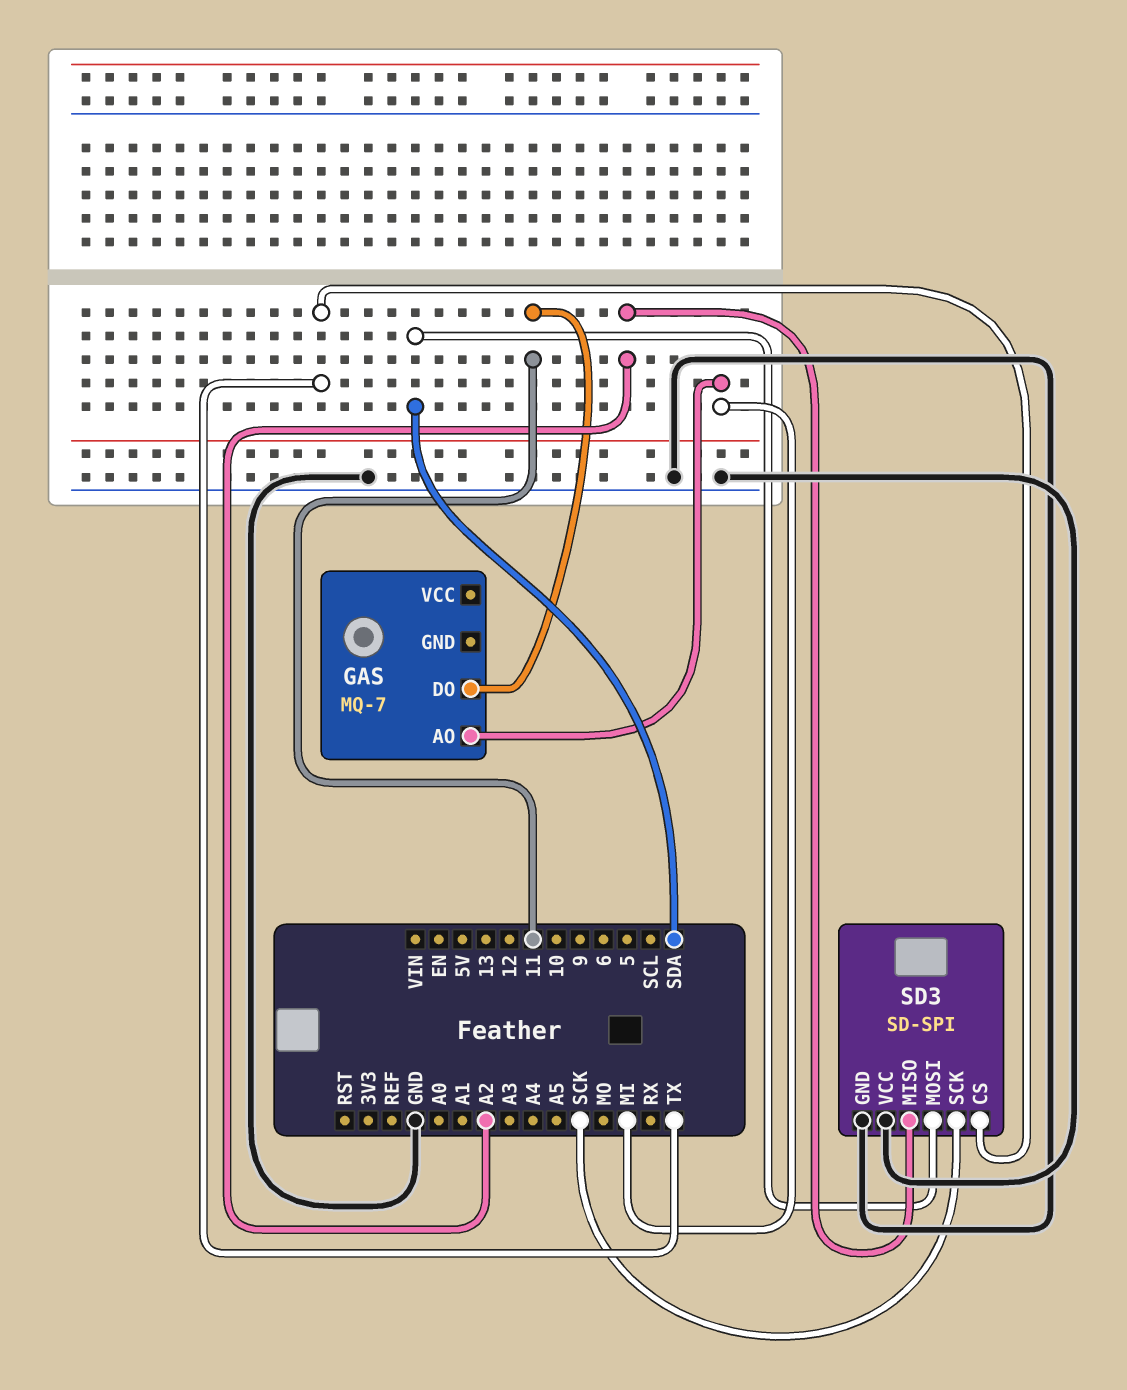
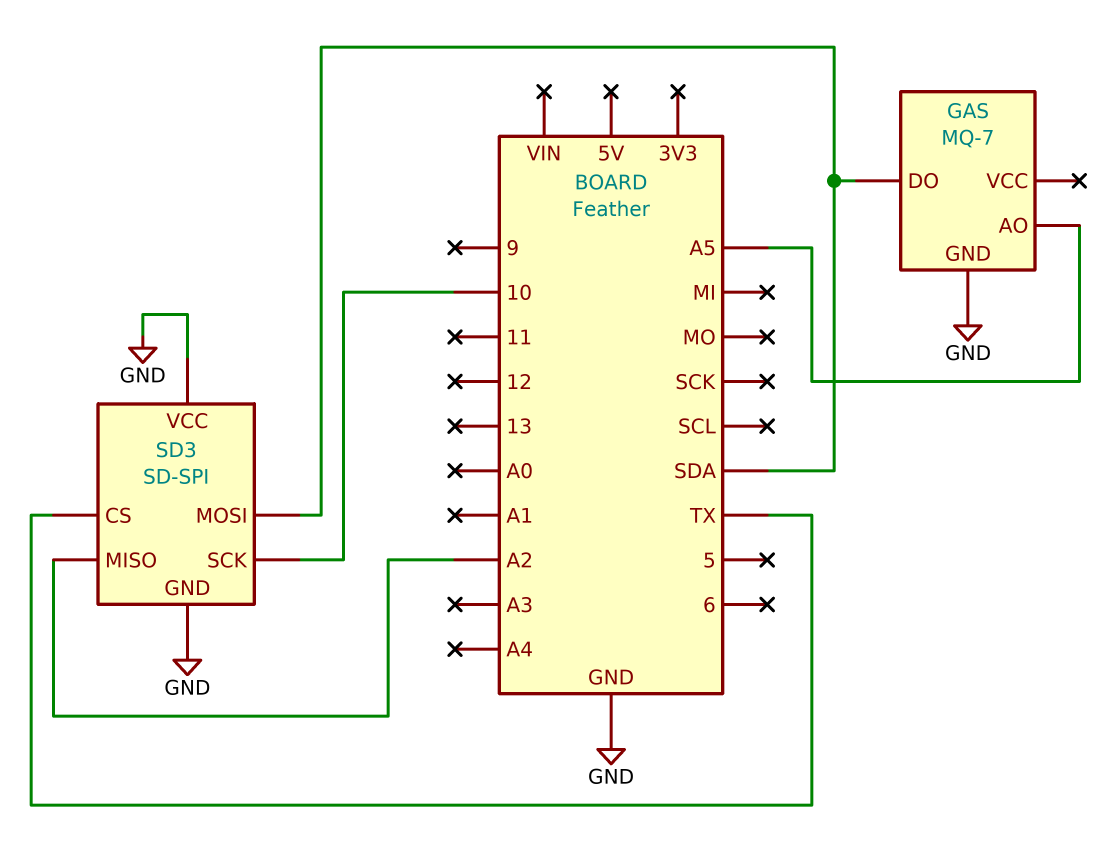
GAS pin AO: MI -> A5
GAS pin DO: 11 -> SDA
GAS pin GND: none -> GND
SD3 pin SCK: SCK -> 10

